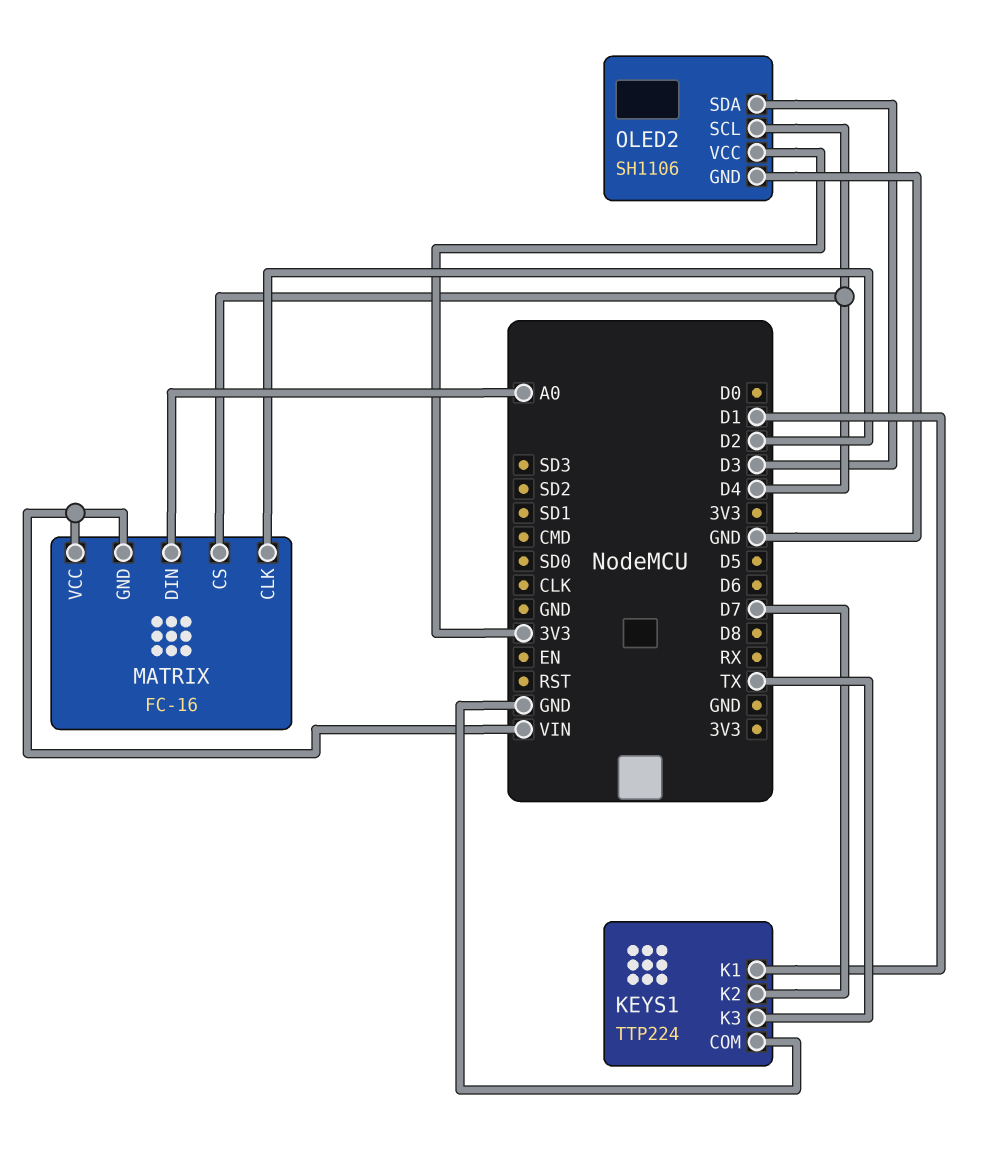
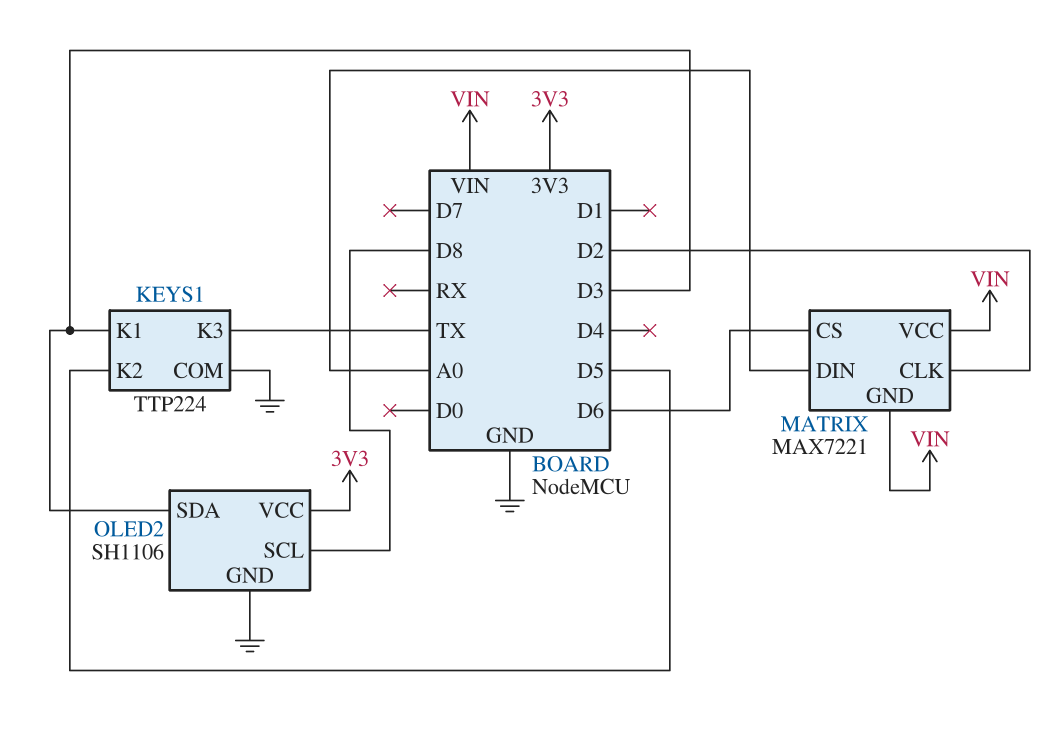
KEYS1 pin K1: D1 -> D3
KEYS1 pin K2: D7 -> D5
MATRIX: FC-16 -> MAX7221
MATRIX pin CS: D4 -> D6
OLED2 pin SCL: D4 -> D8

